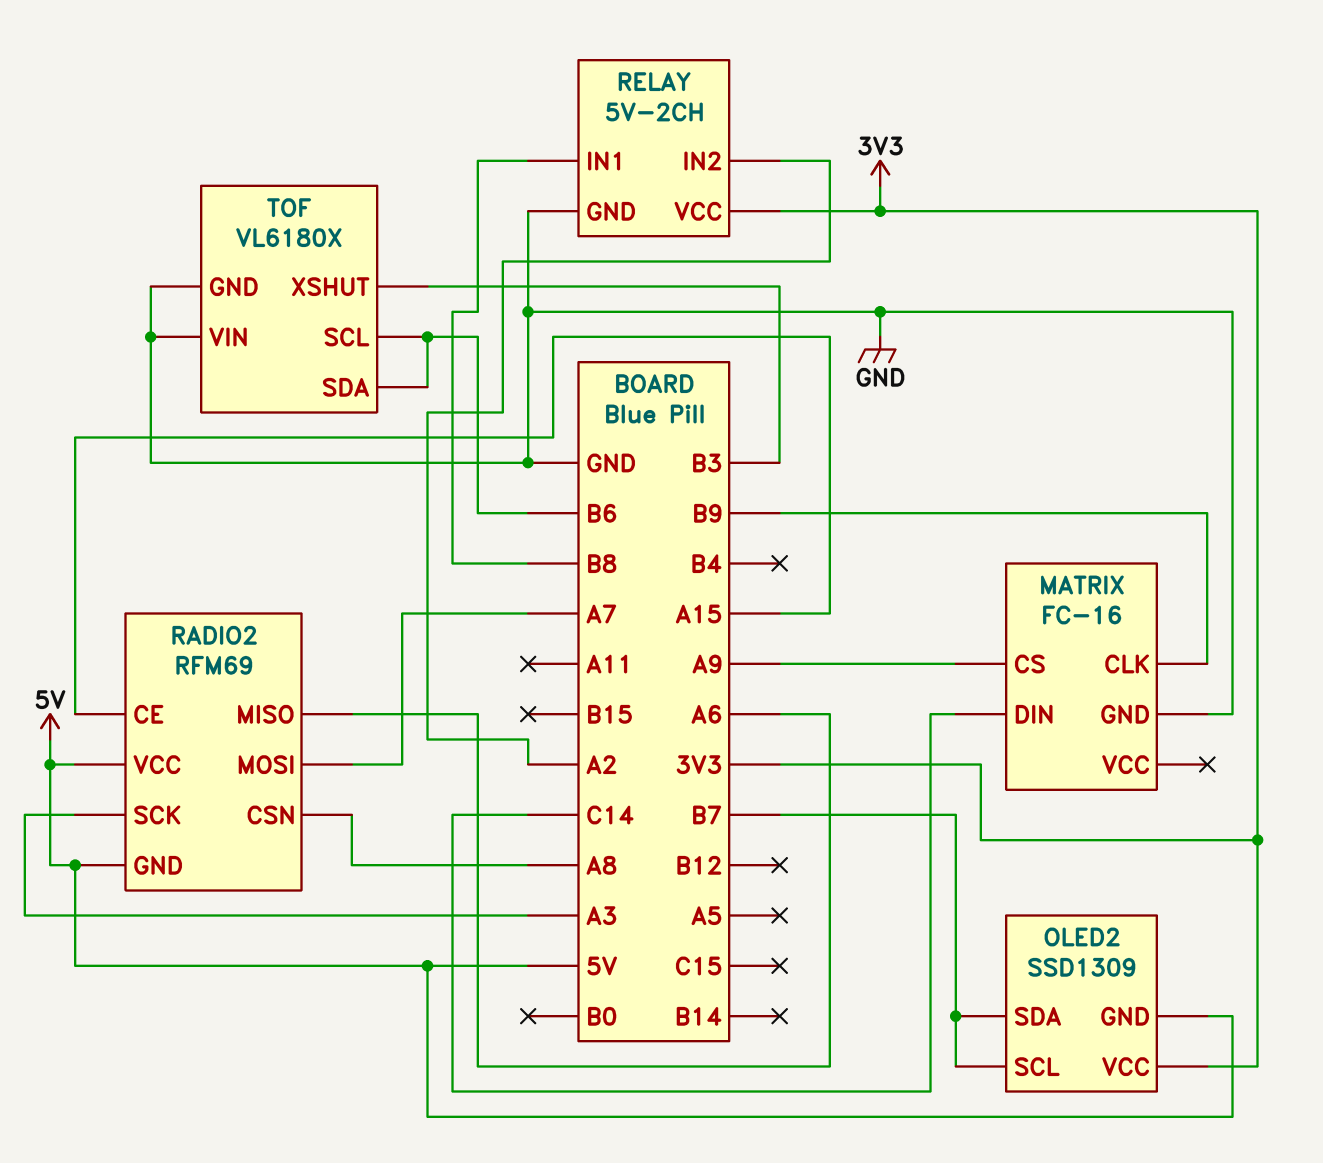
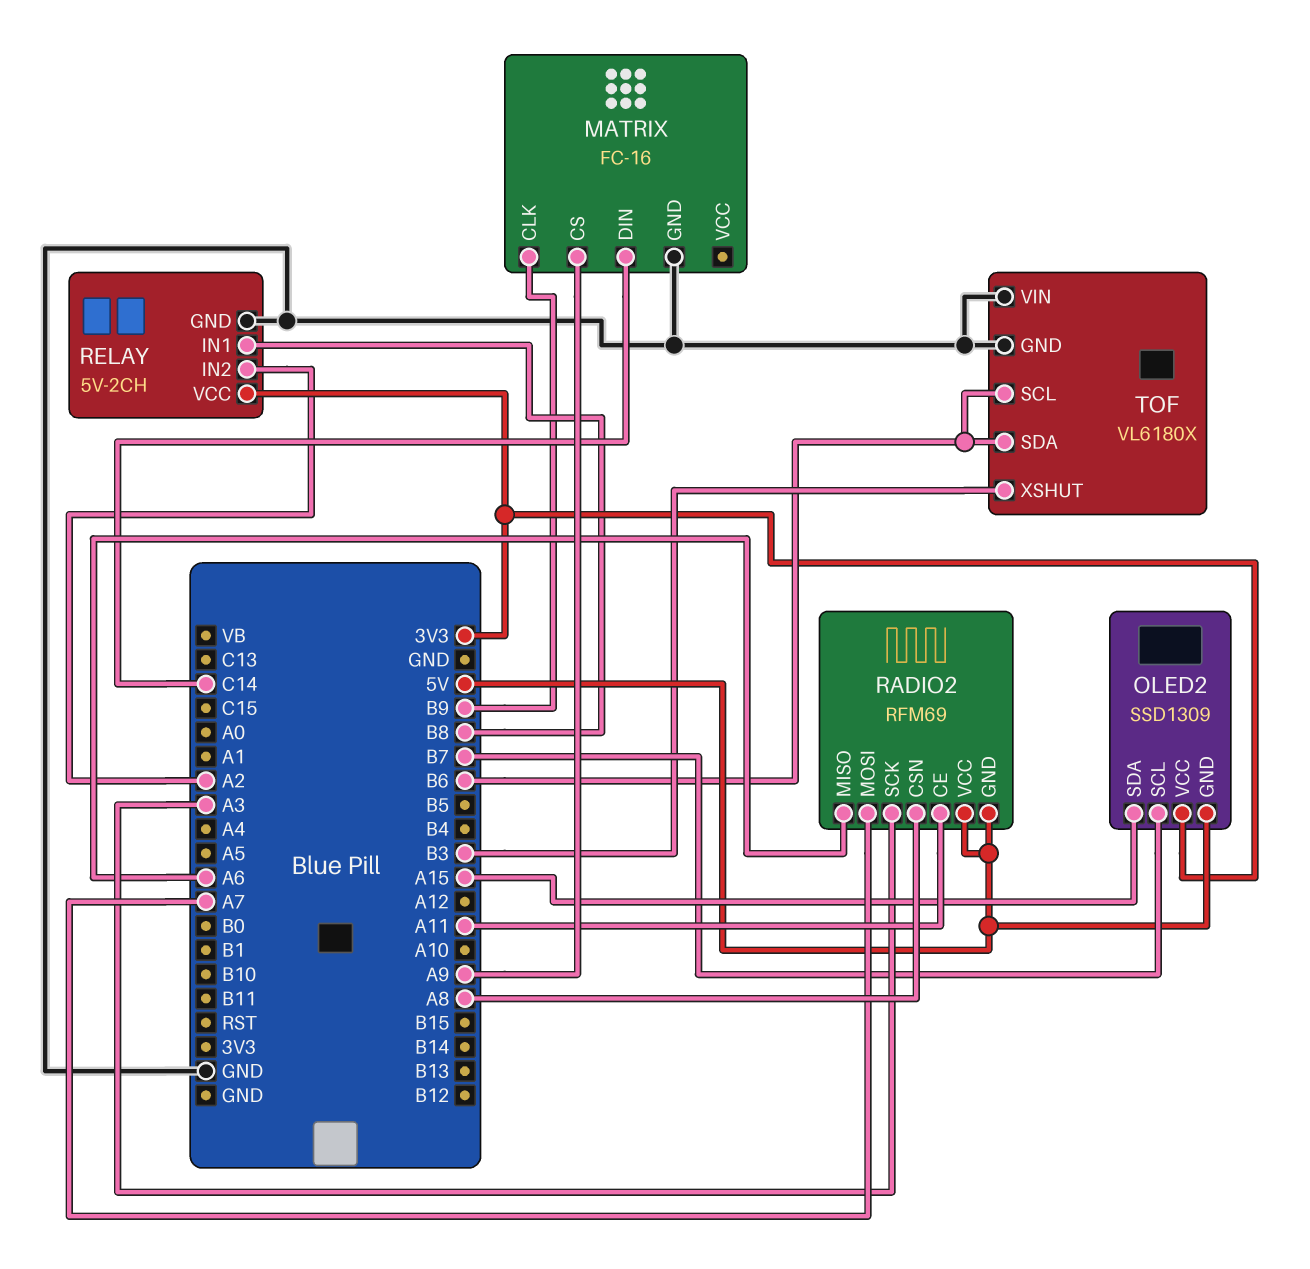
OLED2 pin SDA: B7 -> A15
RADIO2 pin CE: A15 -> A11

